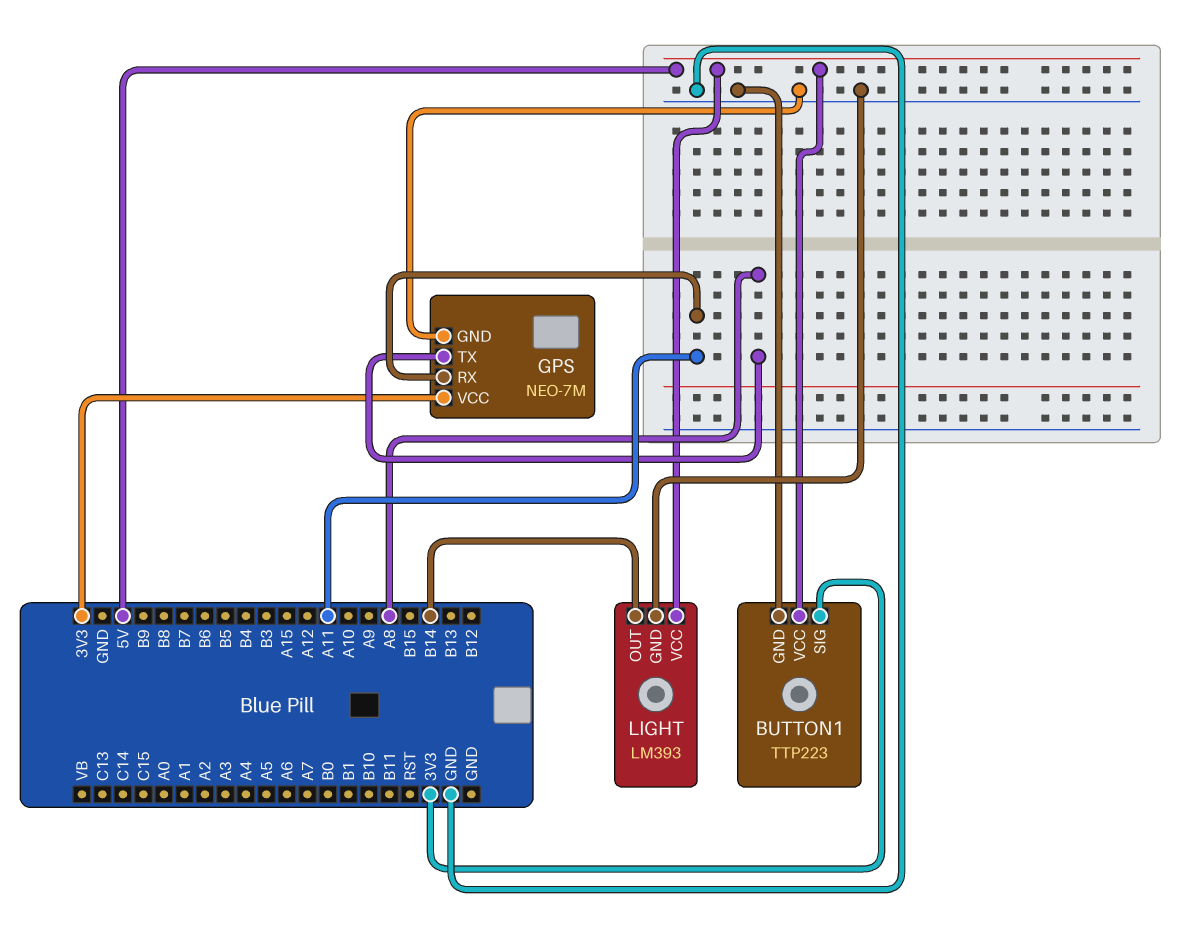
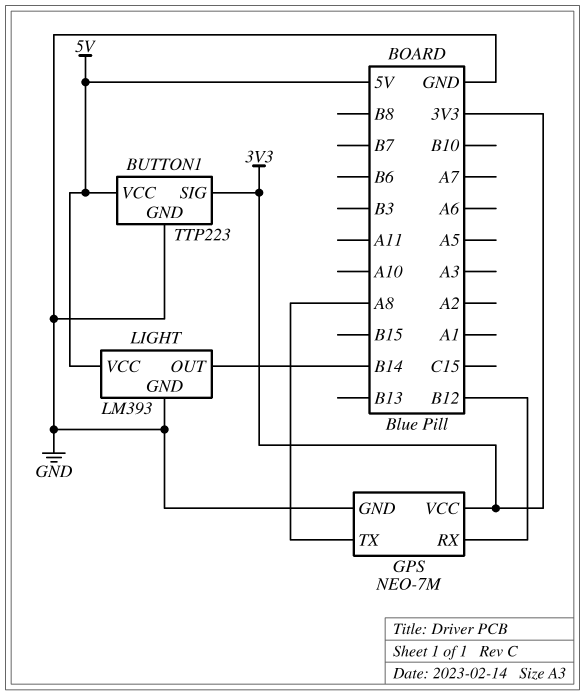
GPS pin RX: A11 -> B12

